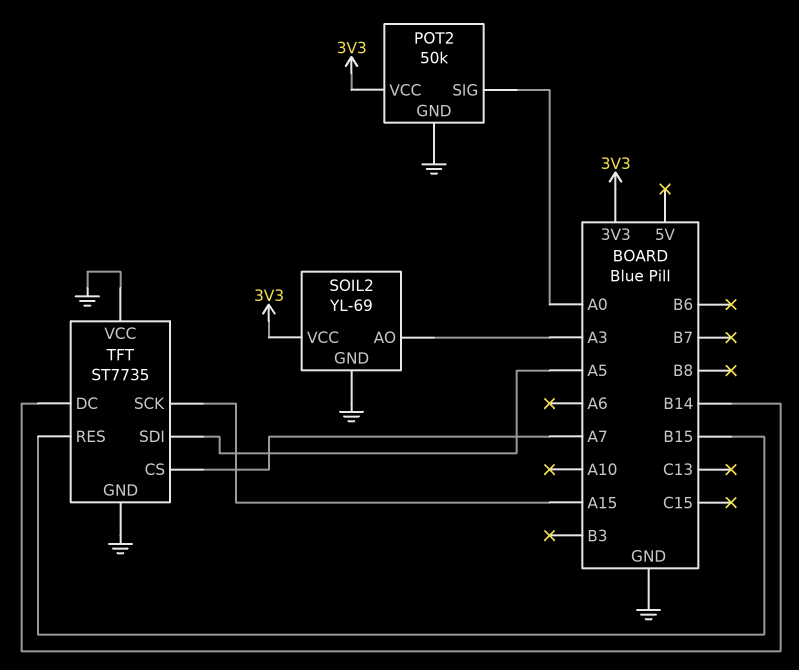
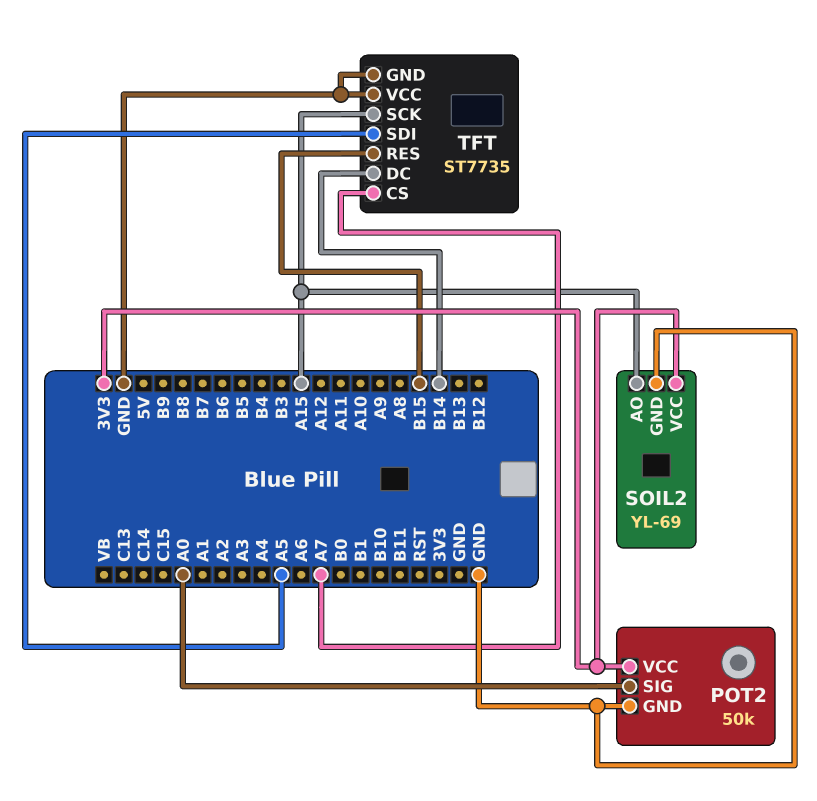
SOIL2 pin AO: A3 -> A15

